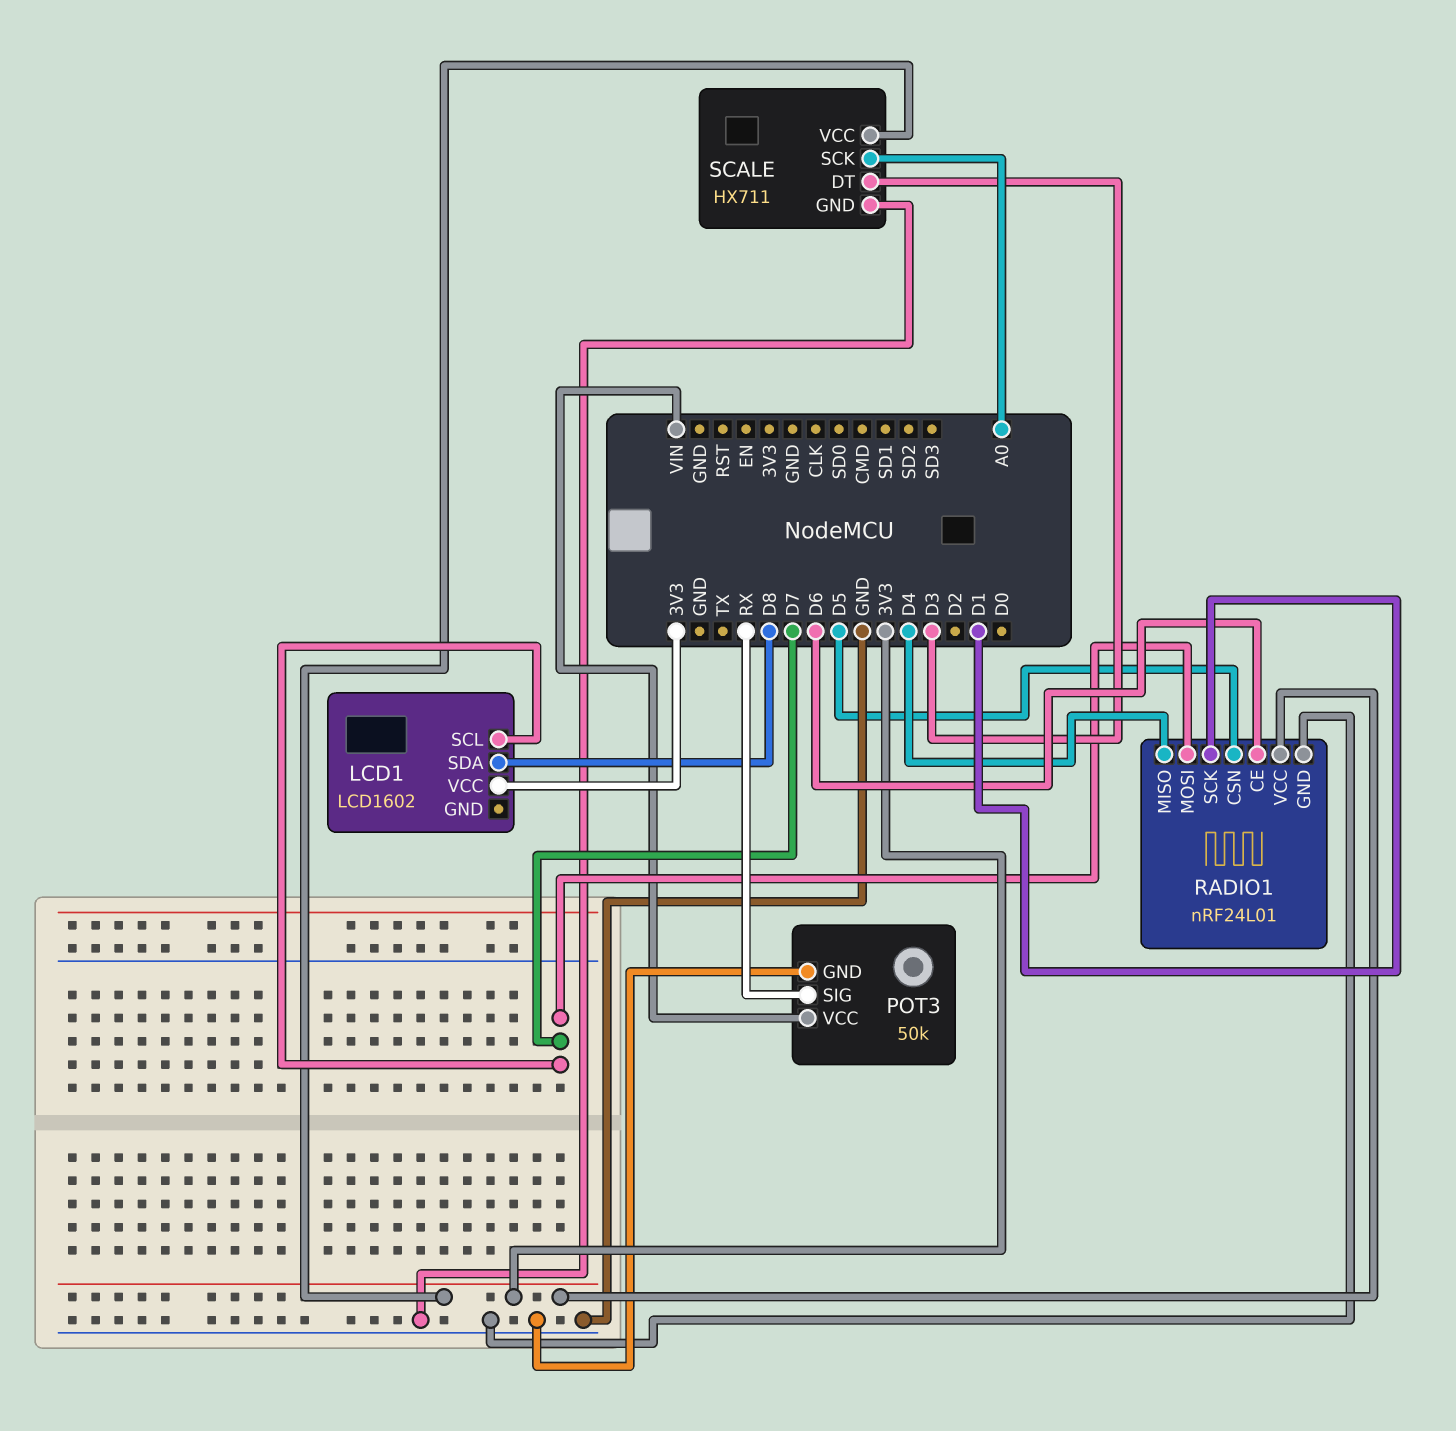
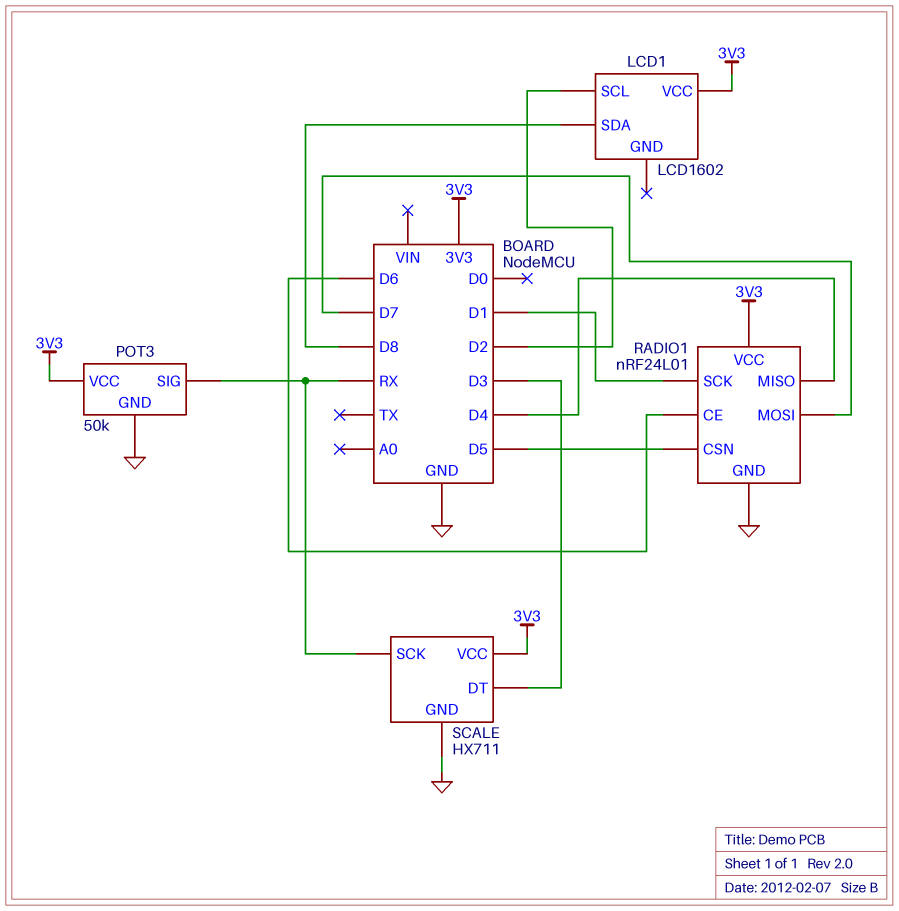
LCD1 pin SCL: D7 -> D2
POT3 pin VCC: VIN -> 3V3
SCALE pin SCK: A0 -> RX

